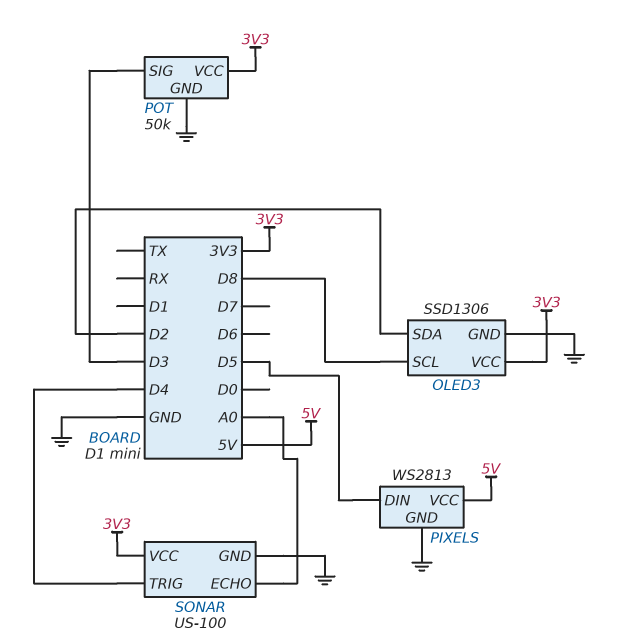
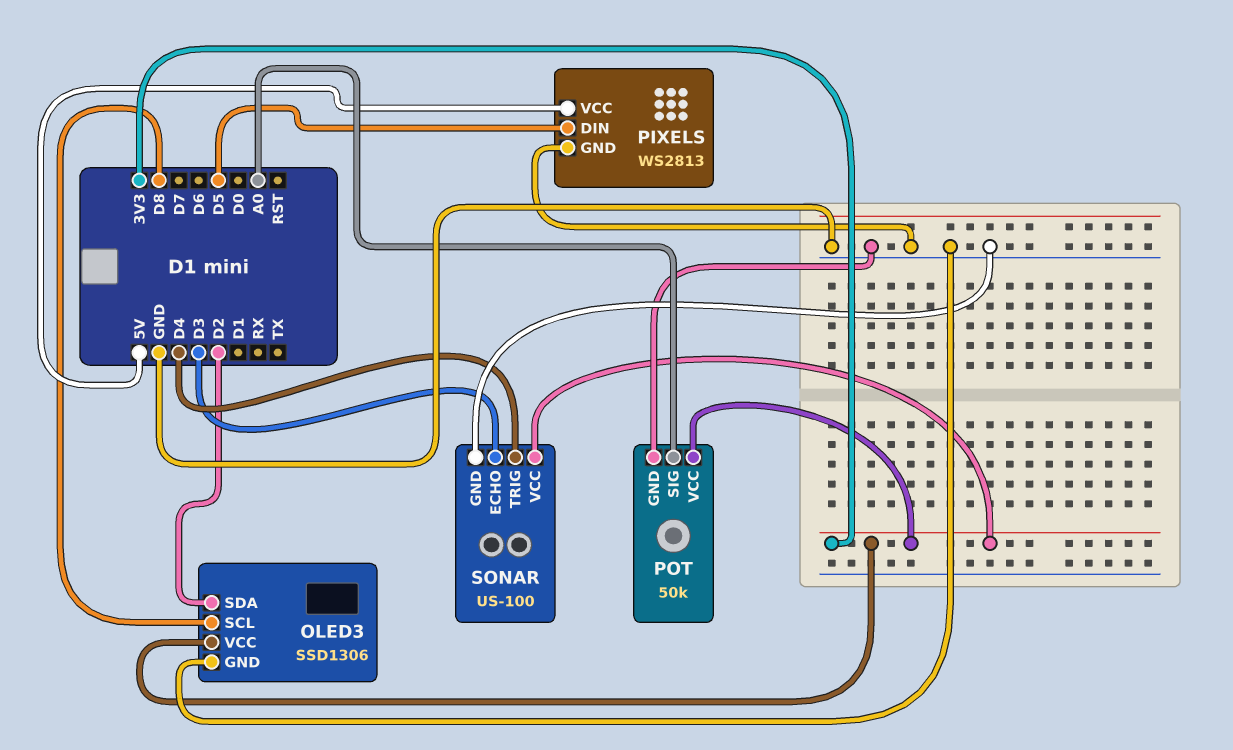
POT pin SIG: D3 -> A0
SONAR pin ECHO: A0 -> D3

